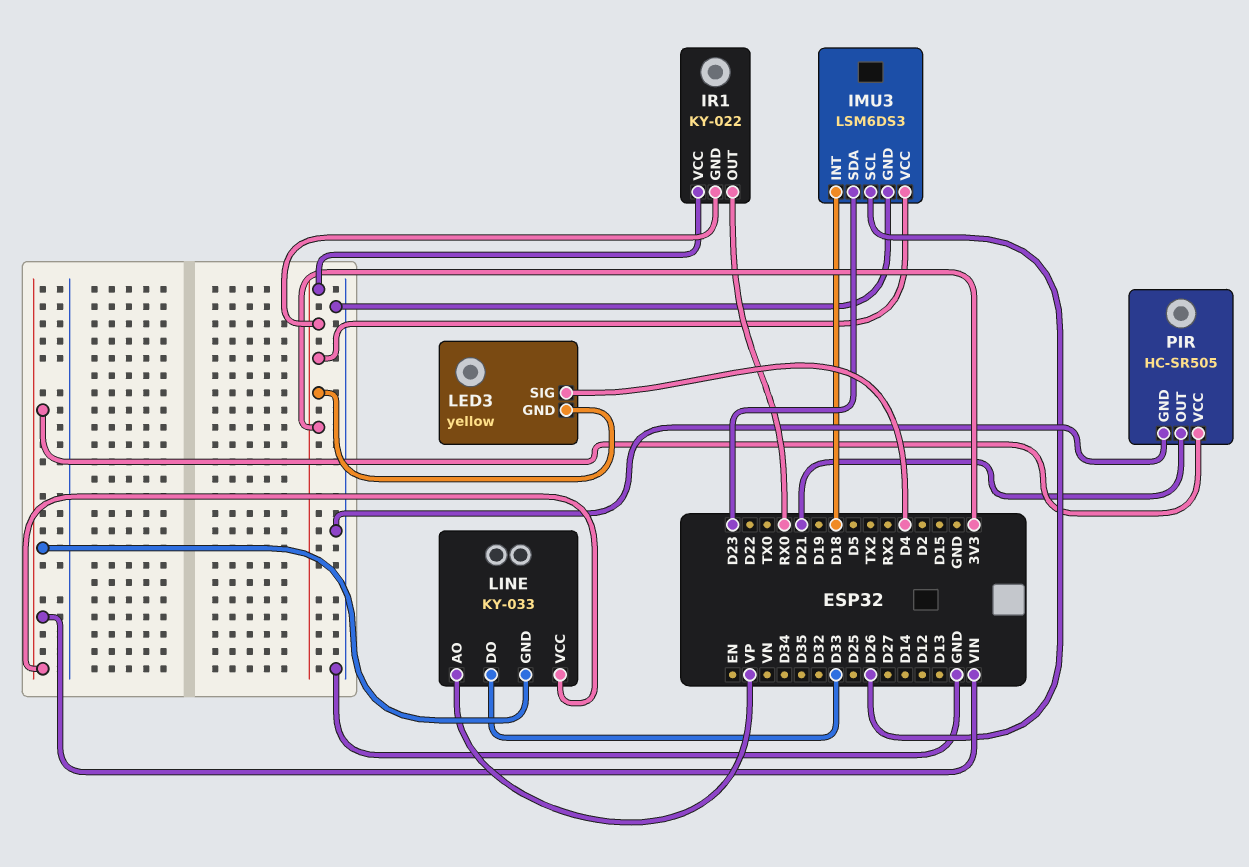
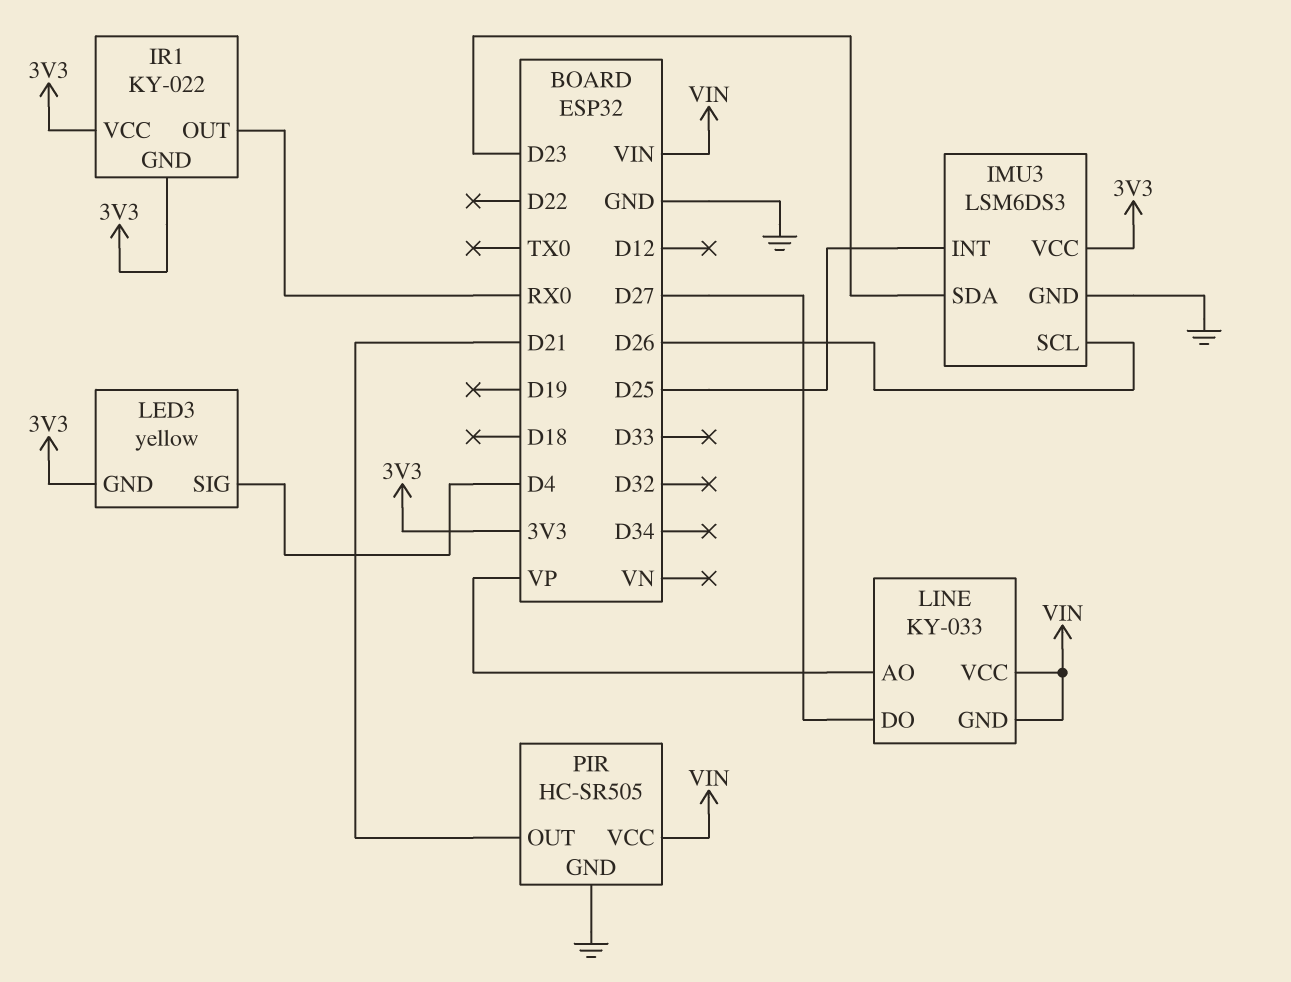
IMU3 pin INT: D18 -> D25
LINE pin DO: D33 -> D27

